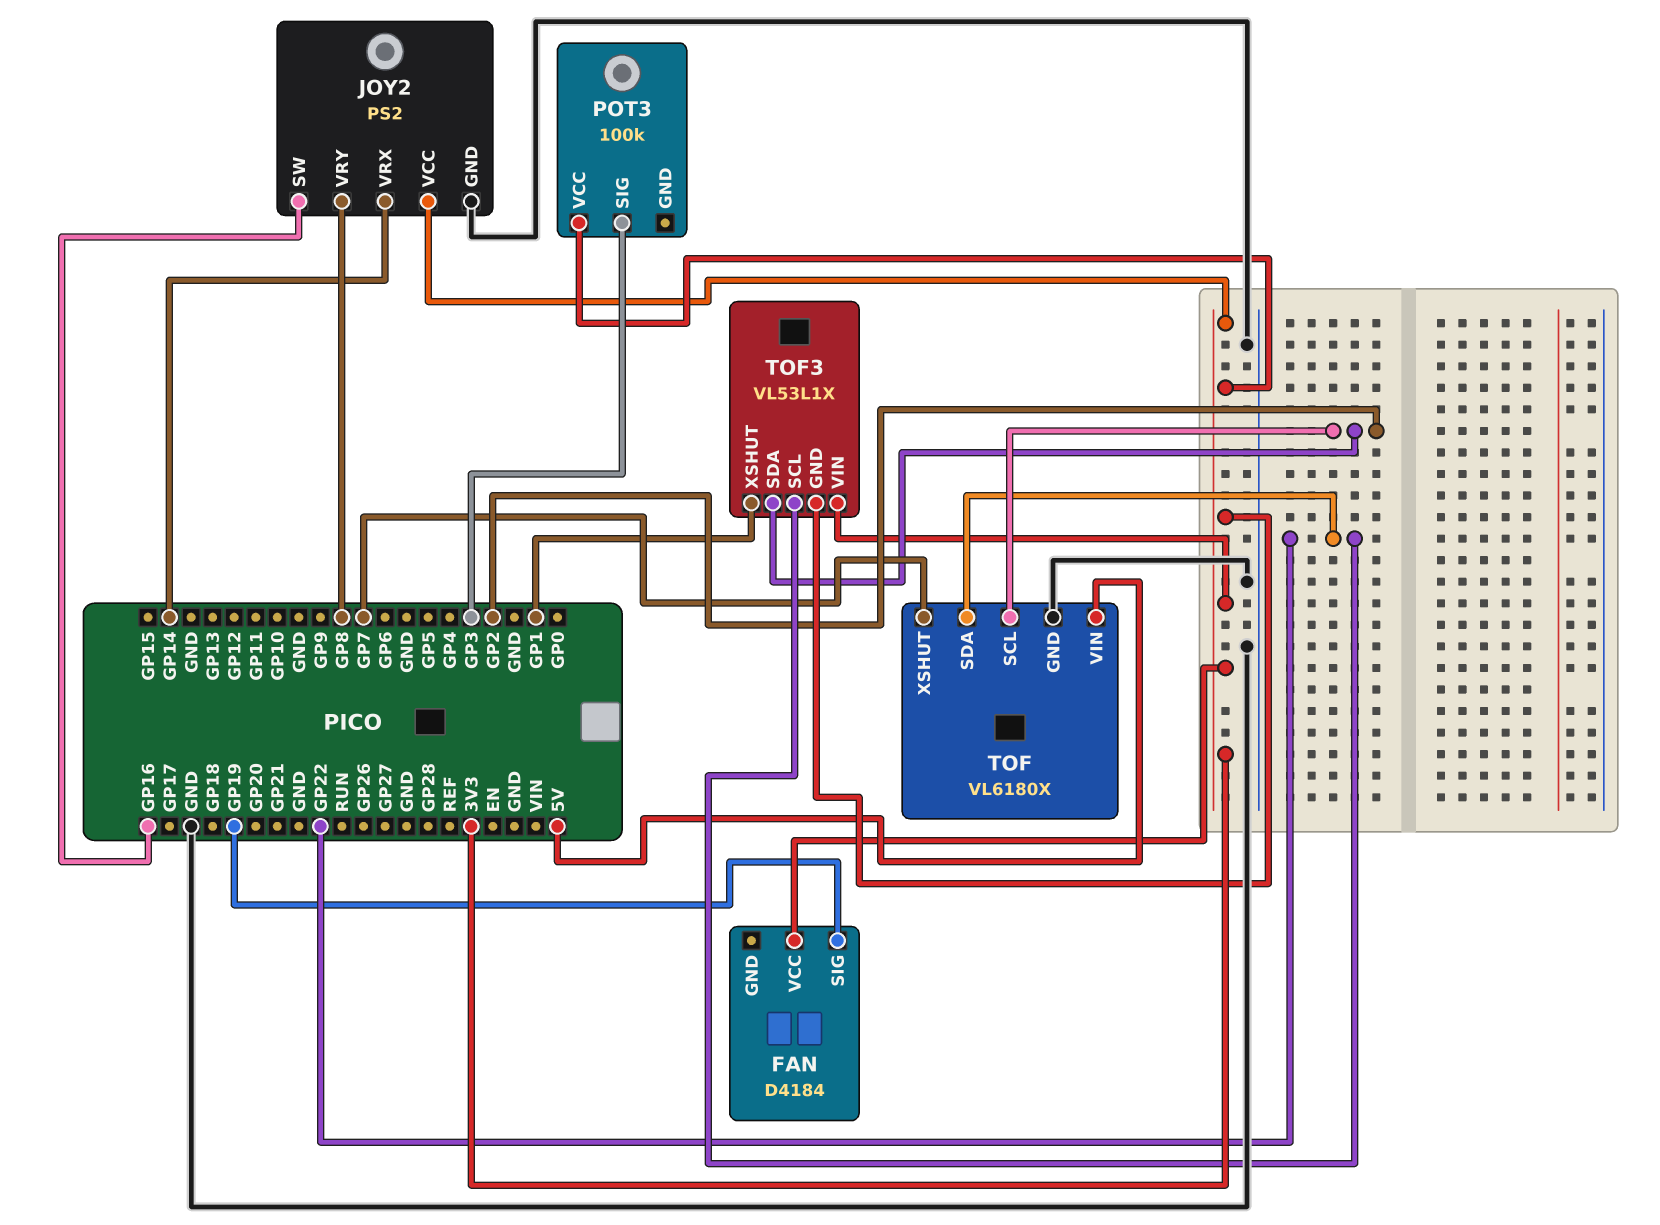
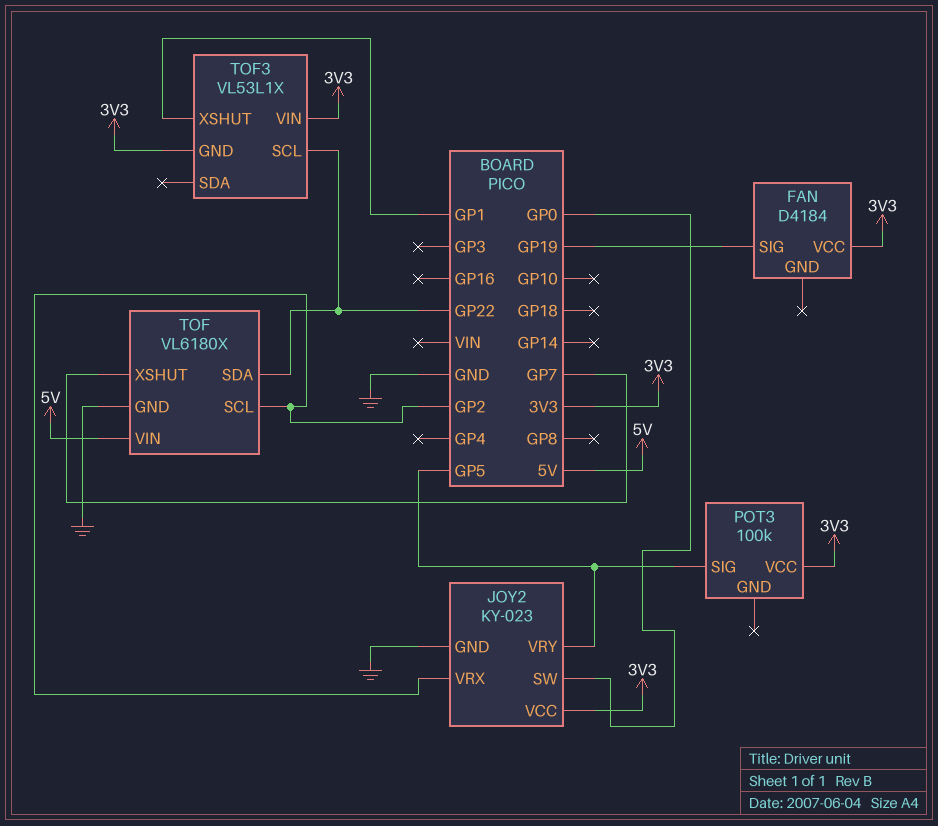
JOY2: PS2 -> KY-023
JOY2 pin SW: GP16 -> GP0
JOY2 pin VRX: GP14 -> GP2
JOY2 pin VRY: GP8 -> GP5
POT3 pin SIG: GP3 -> GP5
TOF3 pin SDA: GP2 -> none

